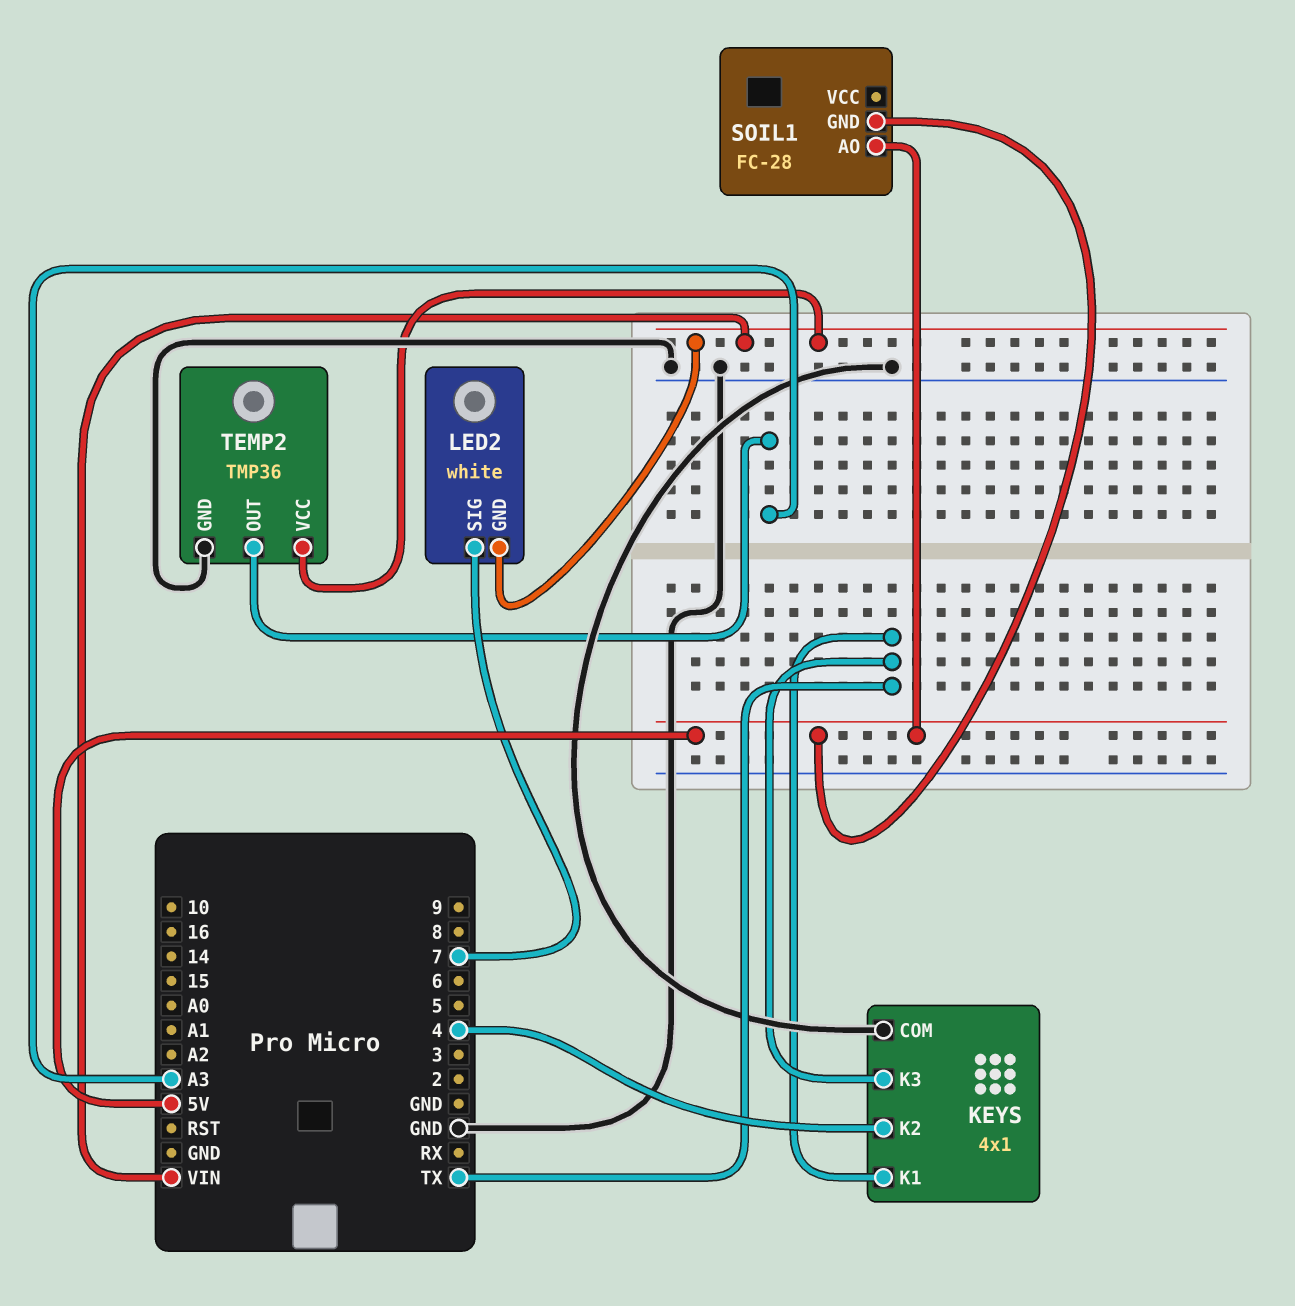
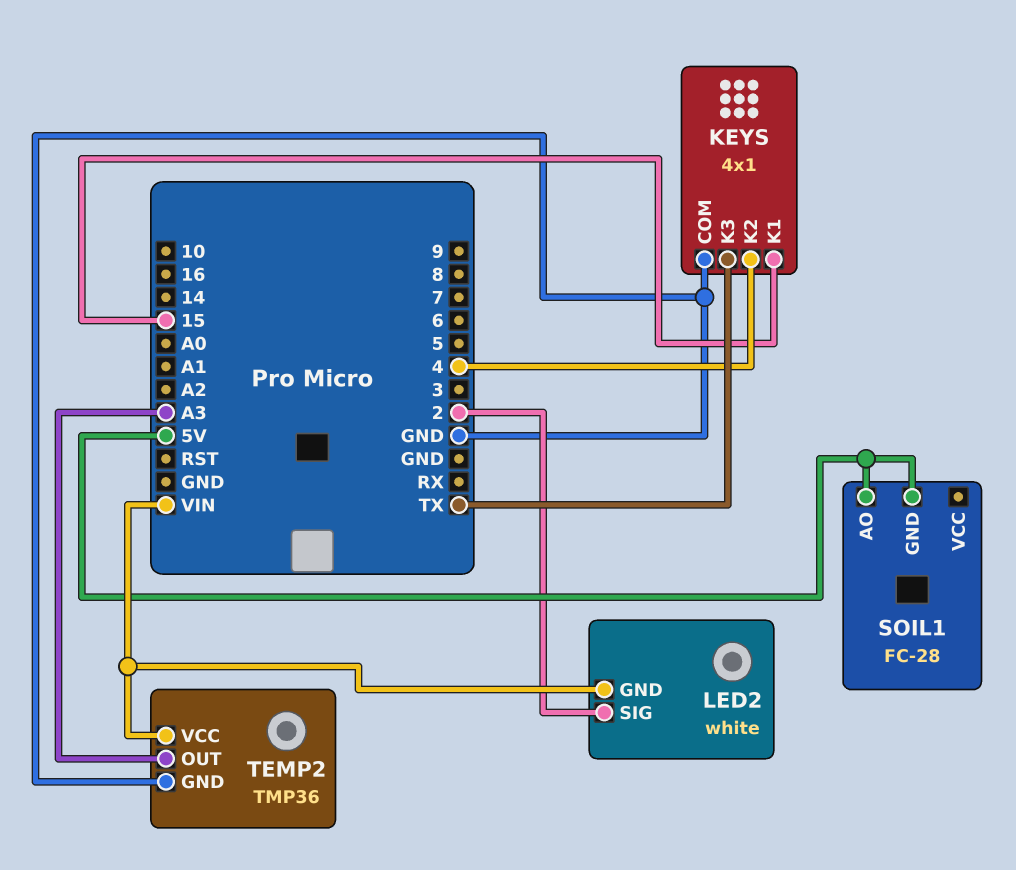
KEYS pin K1: TX -> 15
LED2 pin SIG: 7 -> 2

